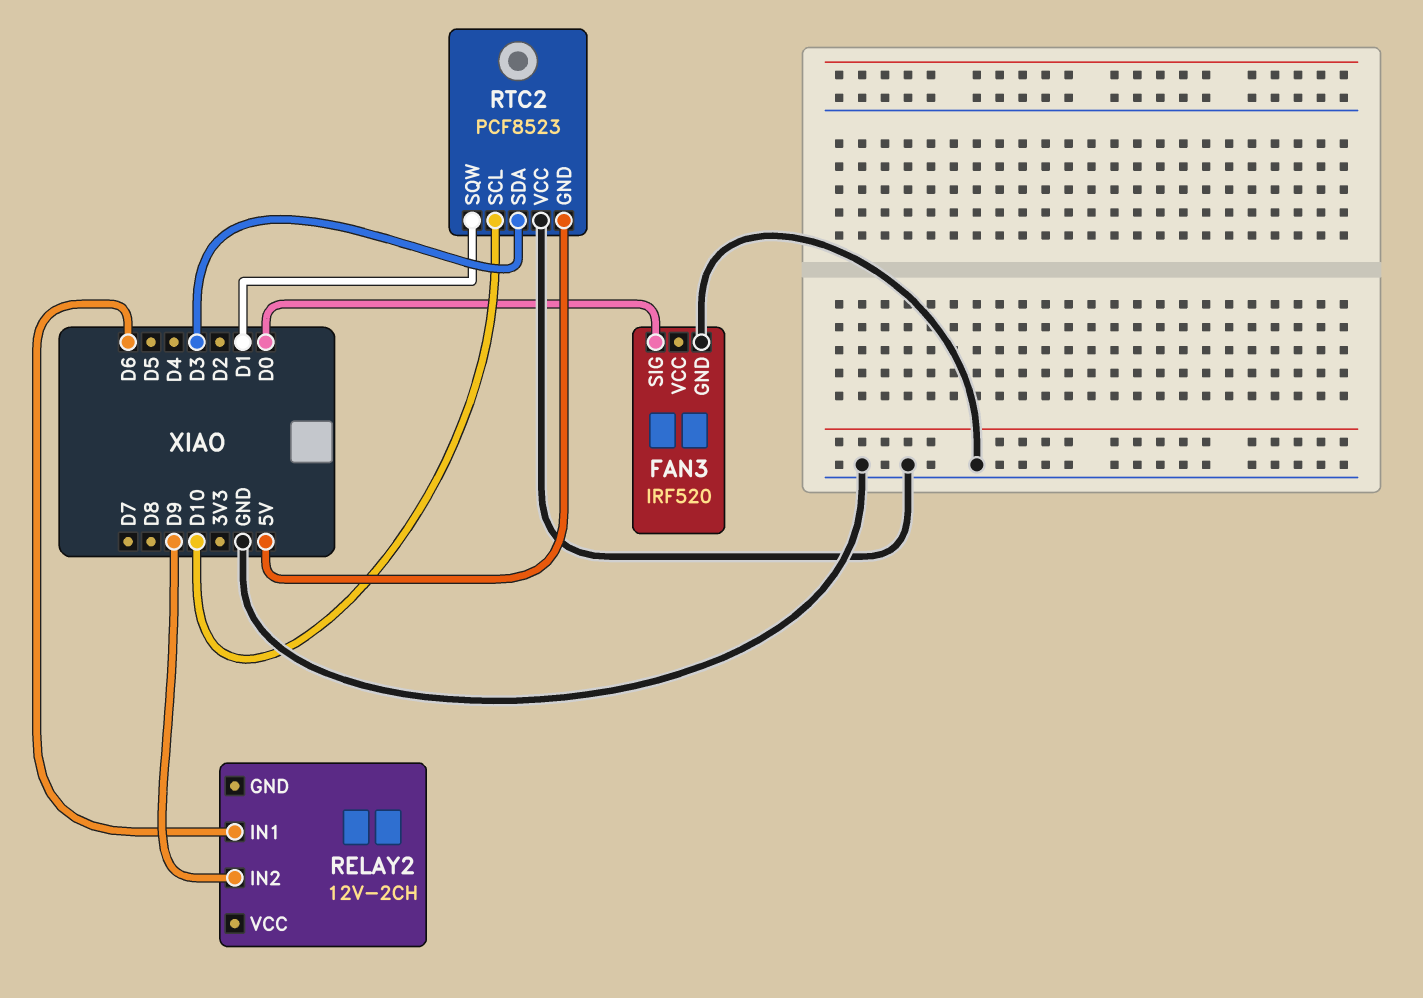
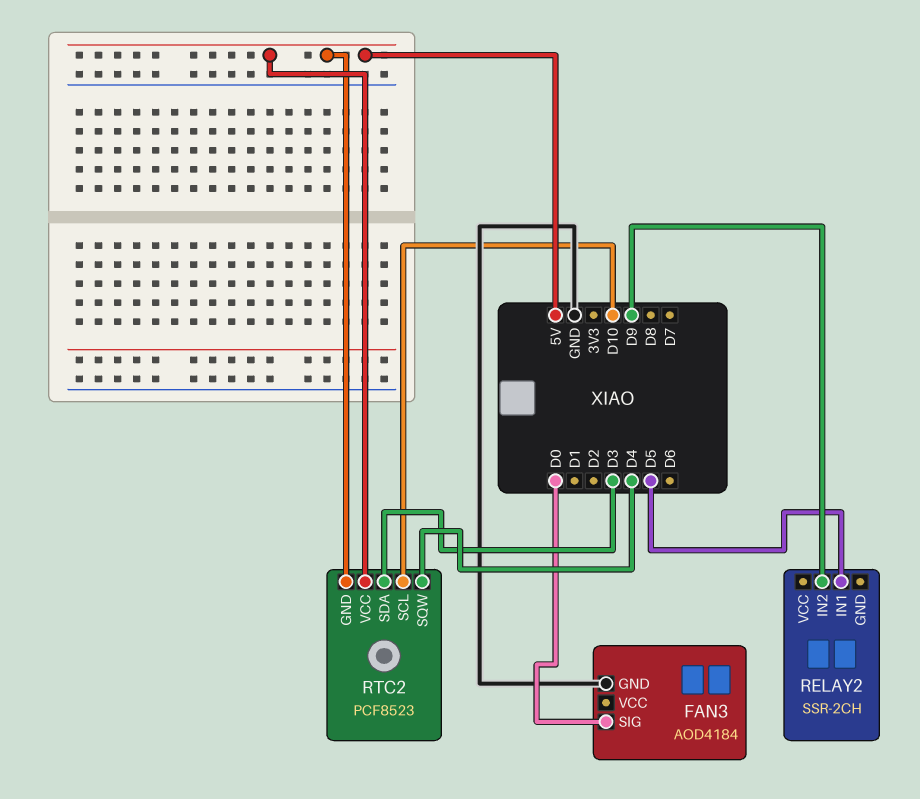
FAN3: IRF520 -> AOD4184
RELAY2: 12V-2CH -> SSR-2CH
RELAY2 pin IN1: D6 -> D5
RTC2 pin SQW: D1 -> D4
RTC2 pin VCC: GND -> 5V

